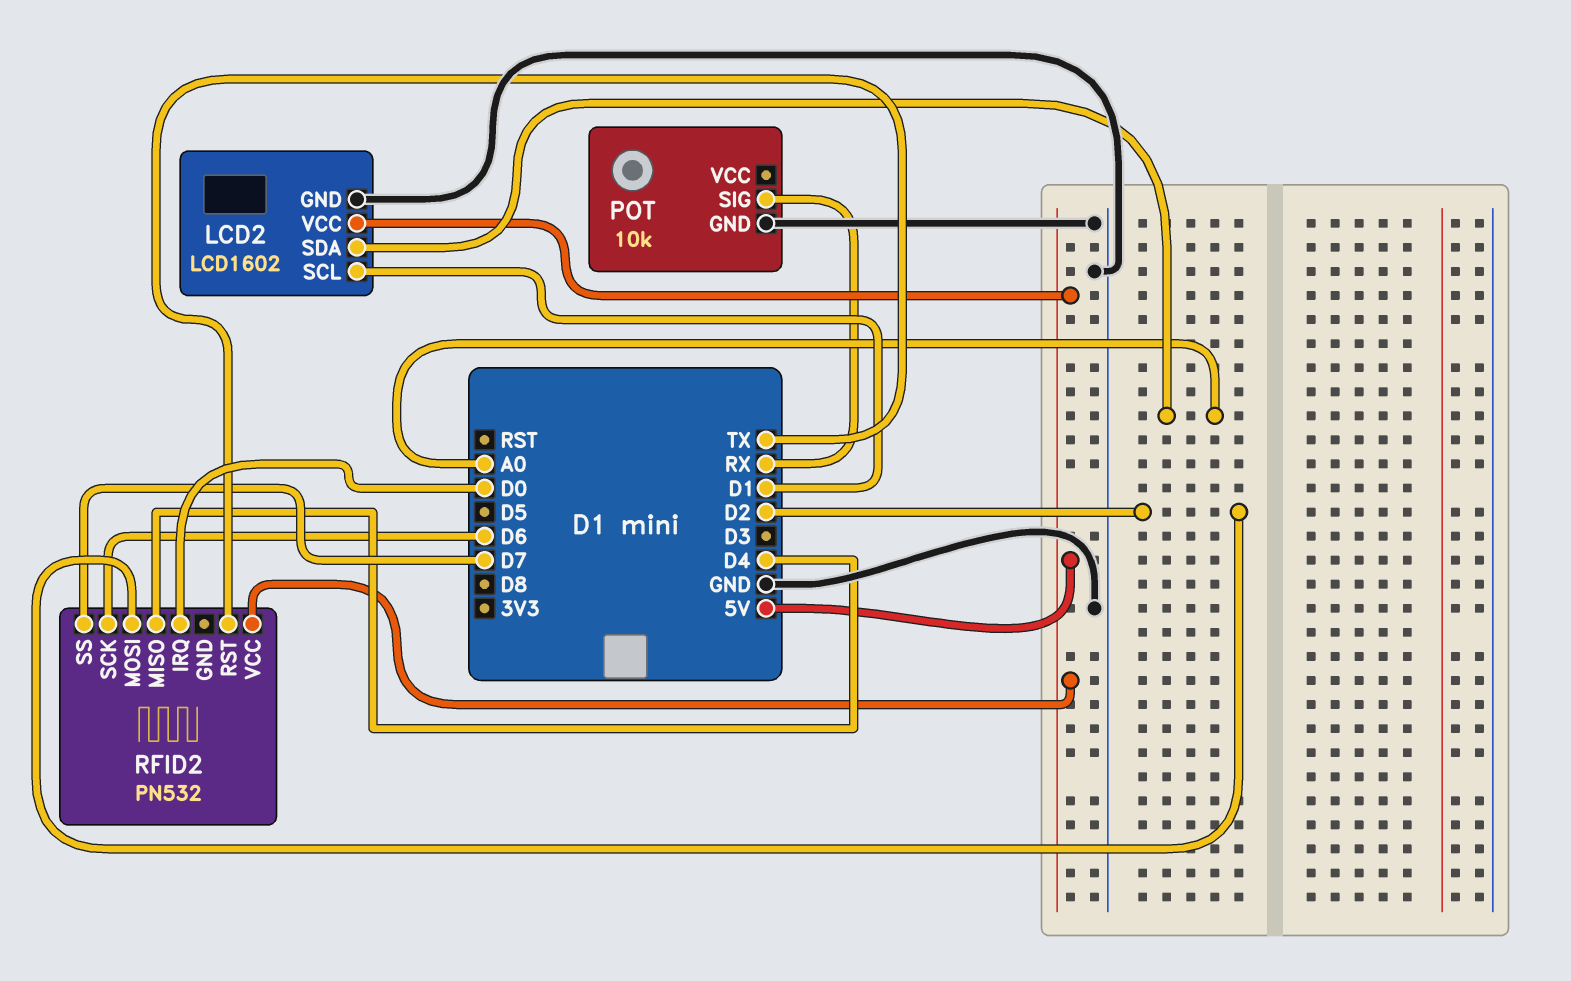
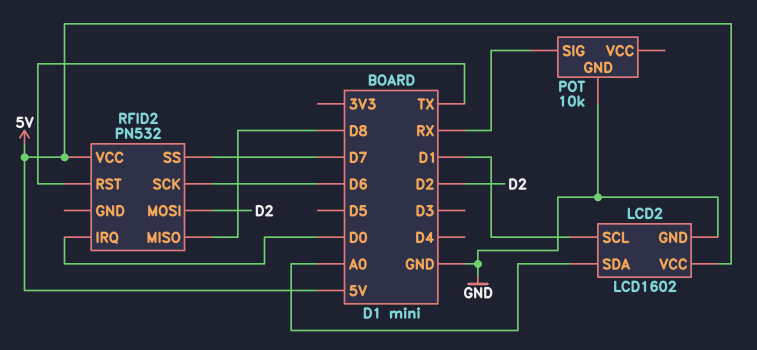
RFID2 pin MISO: D4 -> D8

